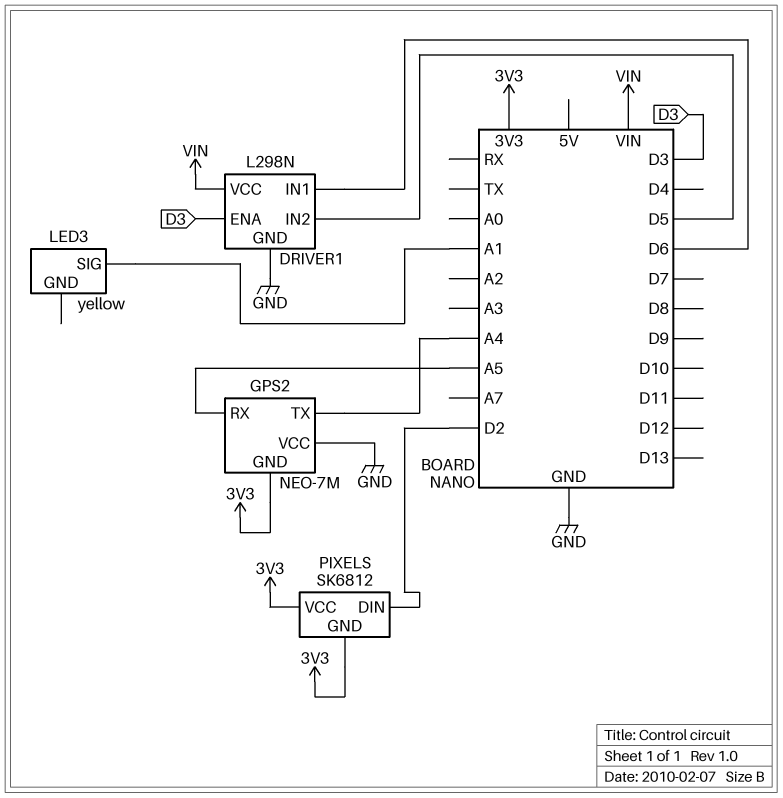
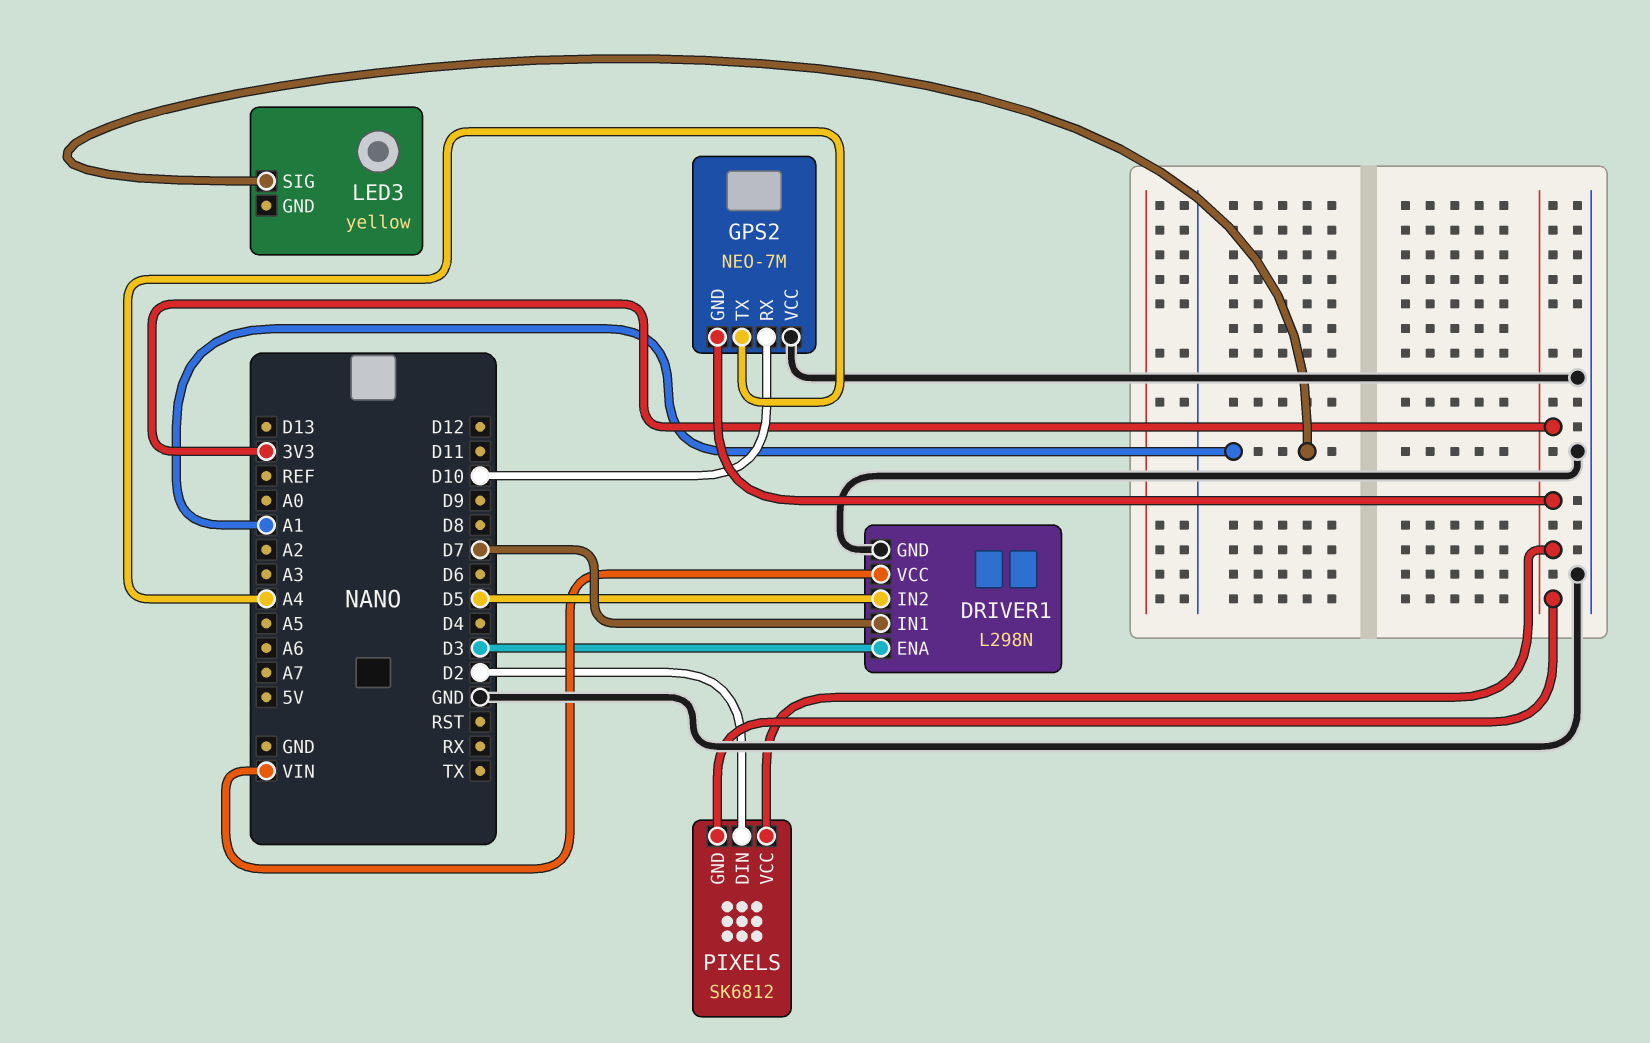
DRIVER1 pin IN1: D6 -> D7
GPS2 pin RX: A5 -> D10

